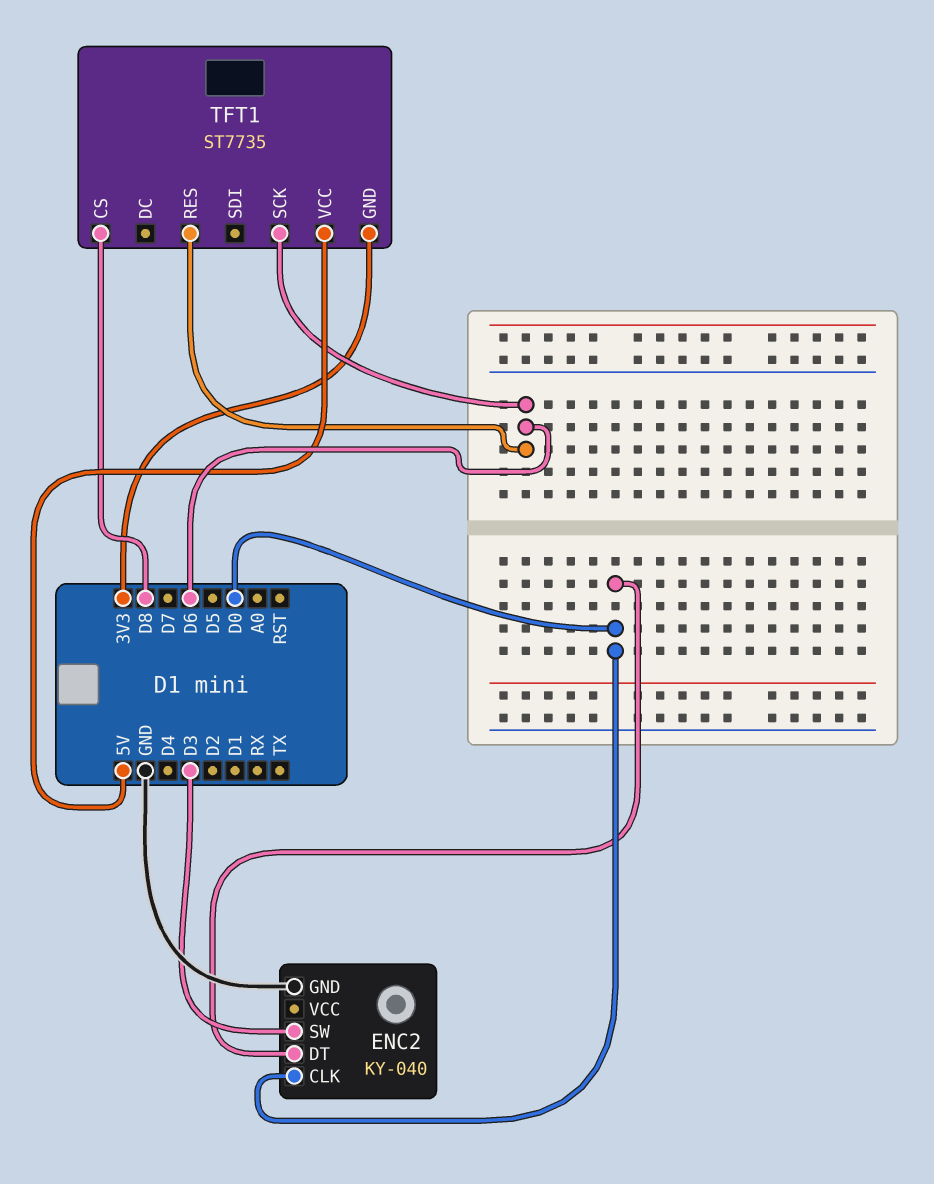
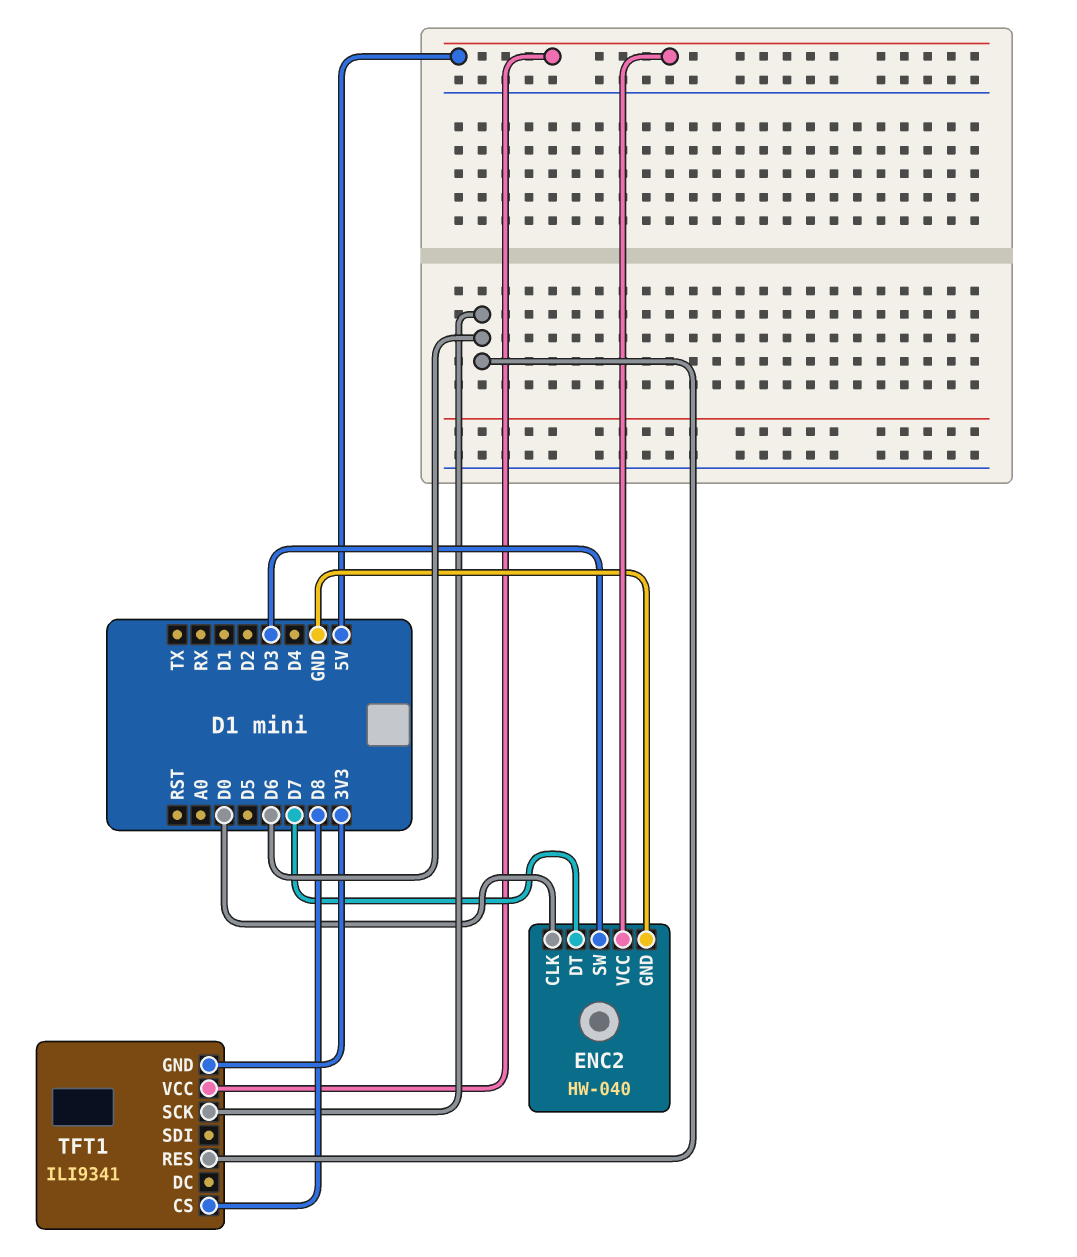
ENC2: KY-040 -> HW-040
ENC2 pin DT: D0 -> D7
ENC2 pin VCC: none -> 5V
TFT1: ST7735 -> ILI9341

